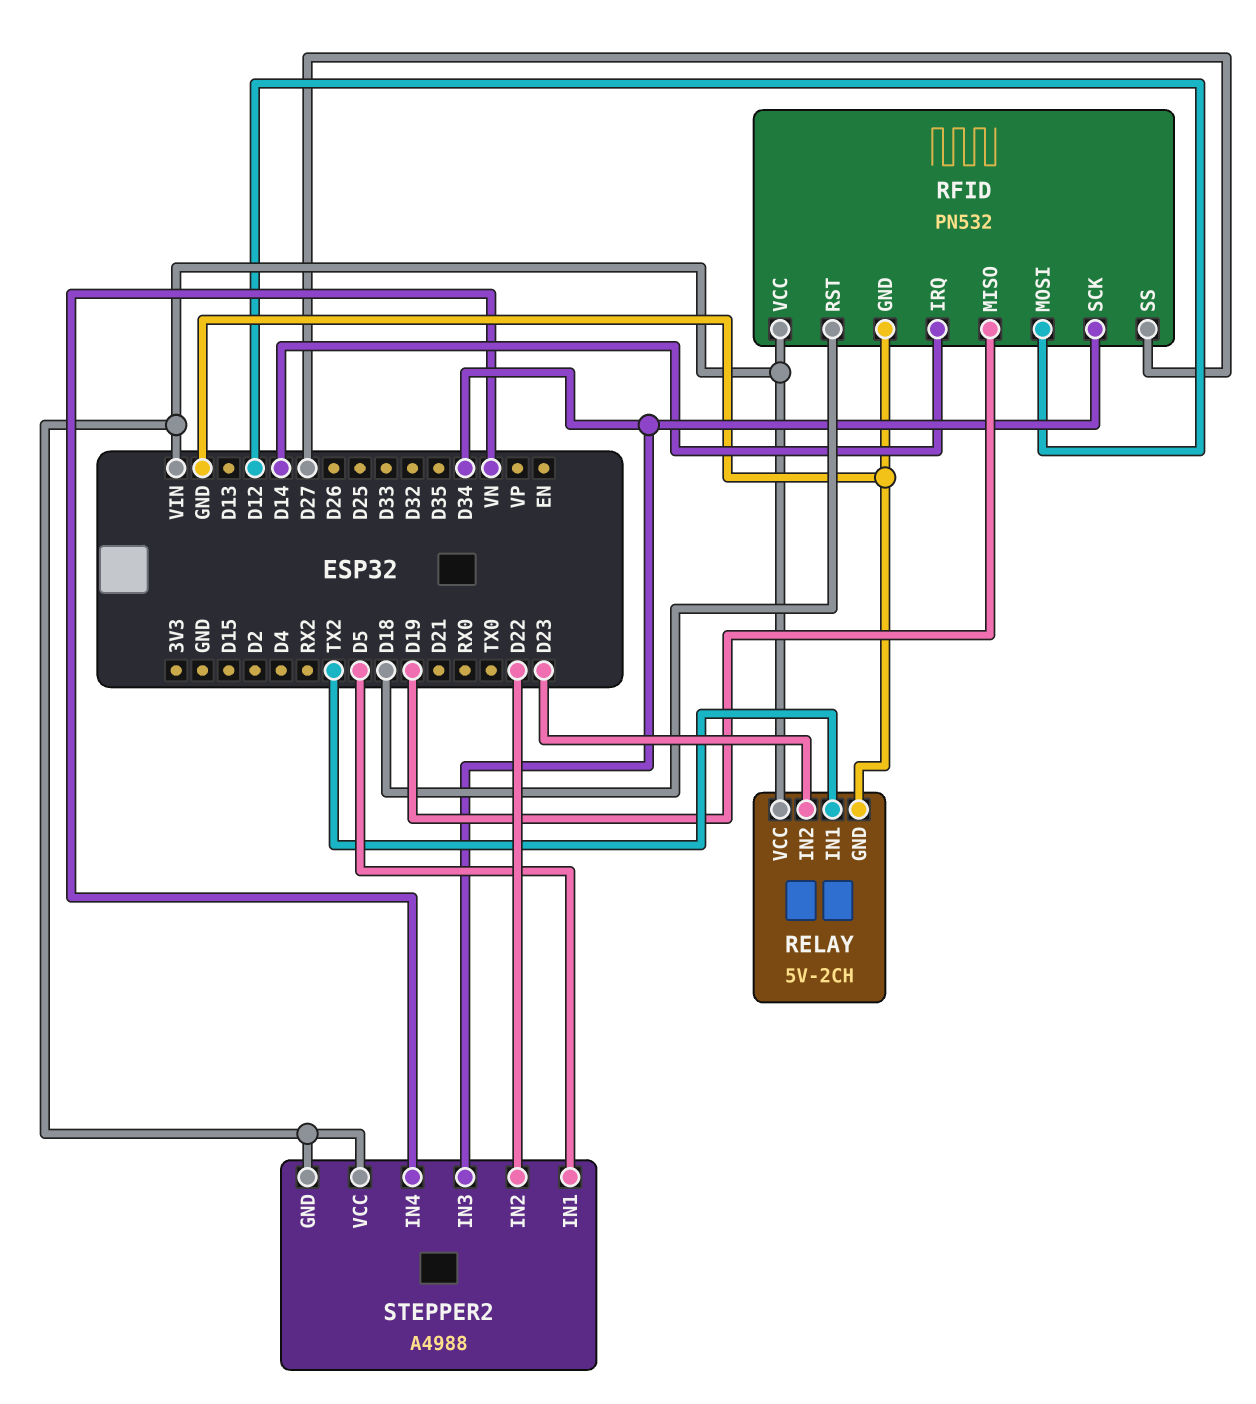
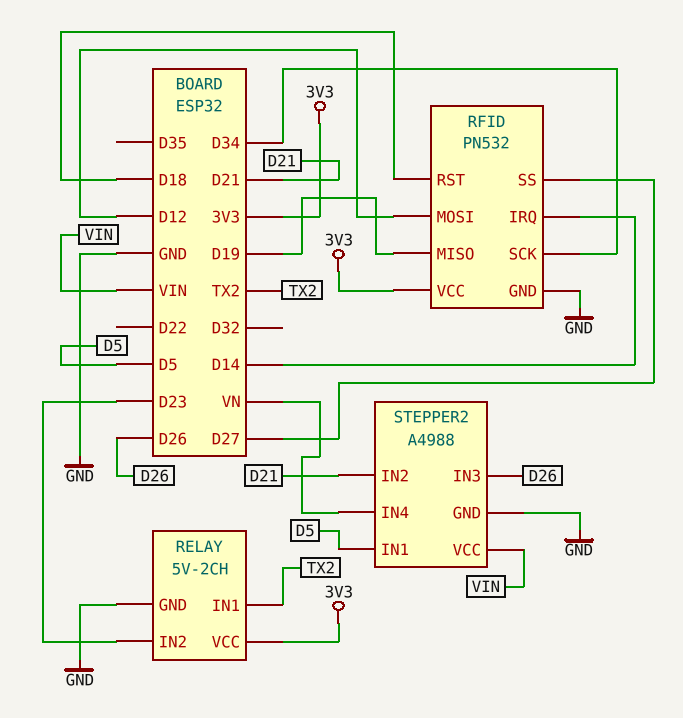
RELAY pin VCC: VIN -> 3V3
RFID pin VCC: VIN -> 3V3
STEPPER2 pin GND: VIN -> GND
STEPPER2 pin IN2: D22 -> D21
STEPPER2 pin IN3: D34 -> D26

